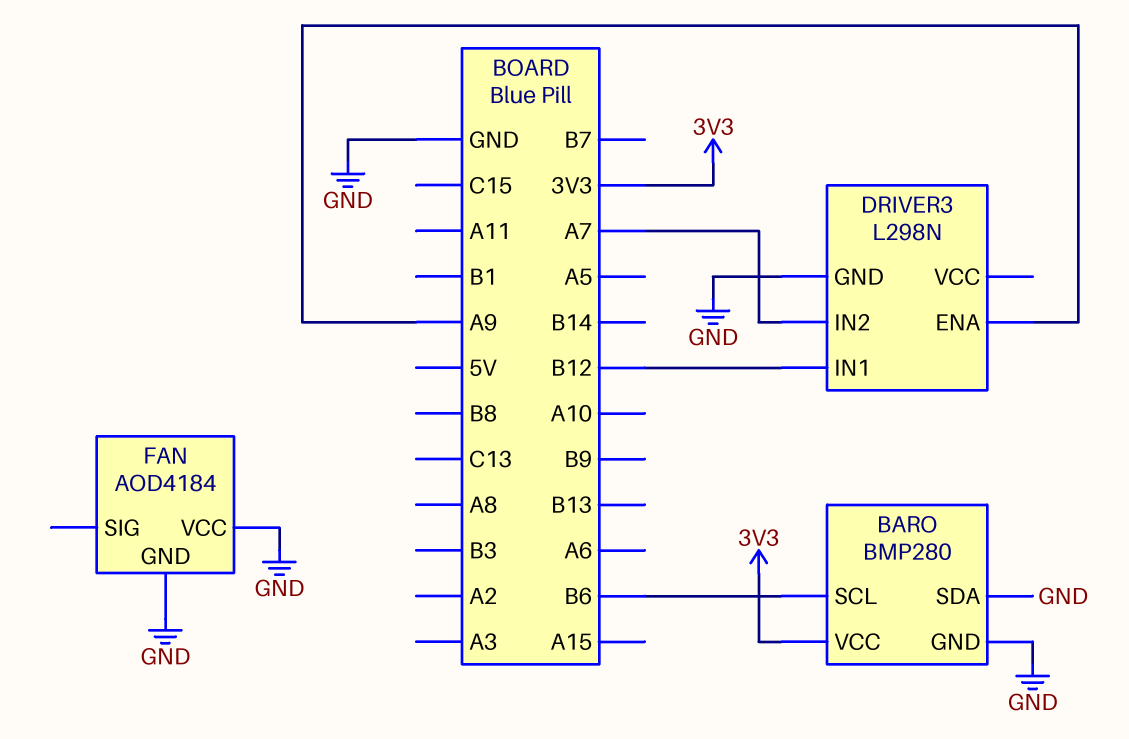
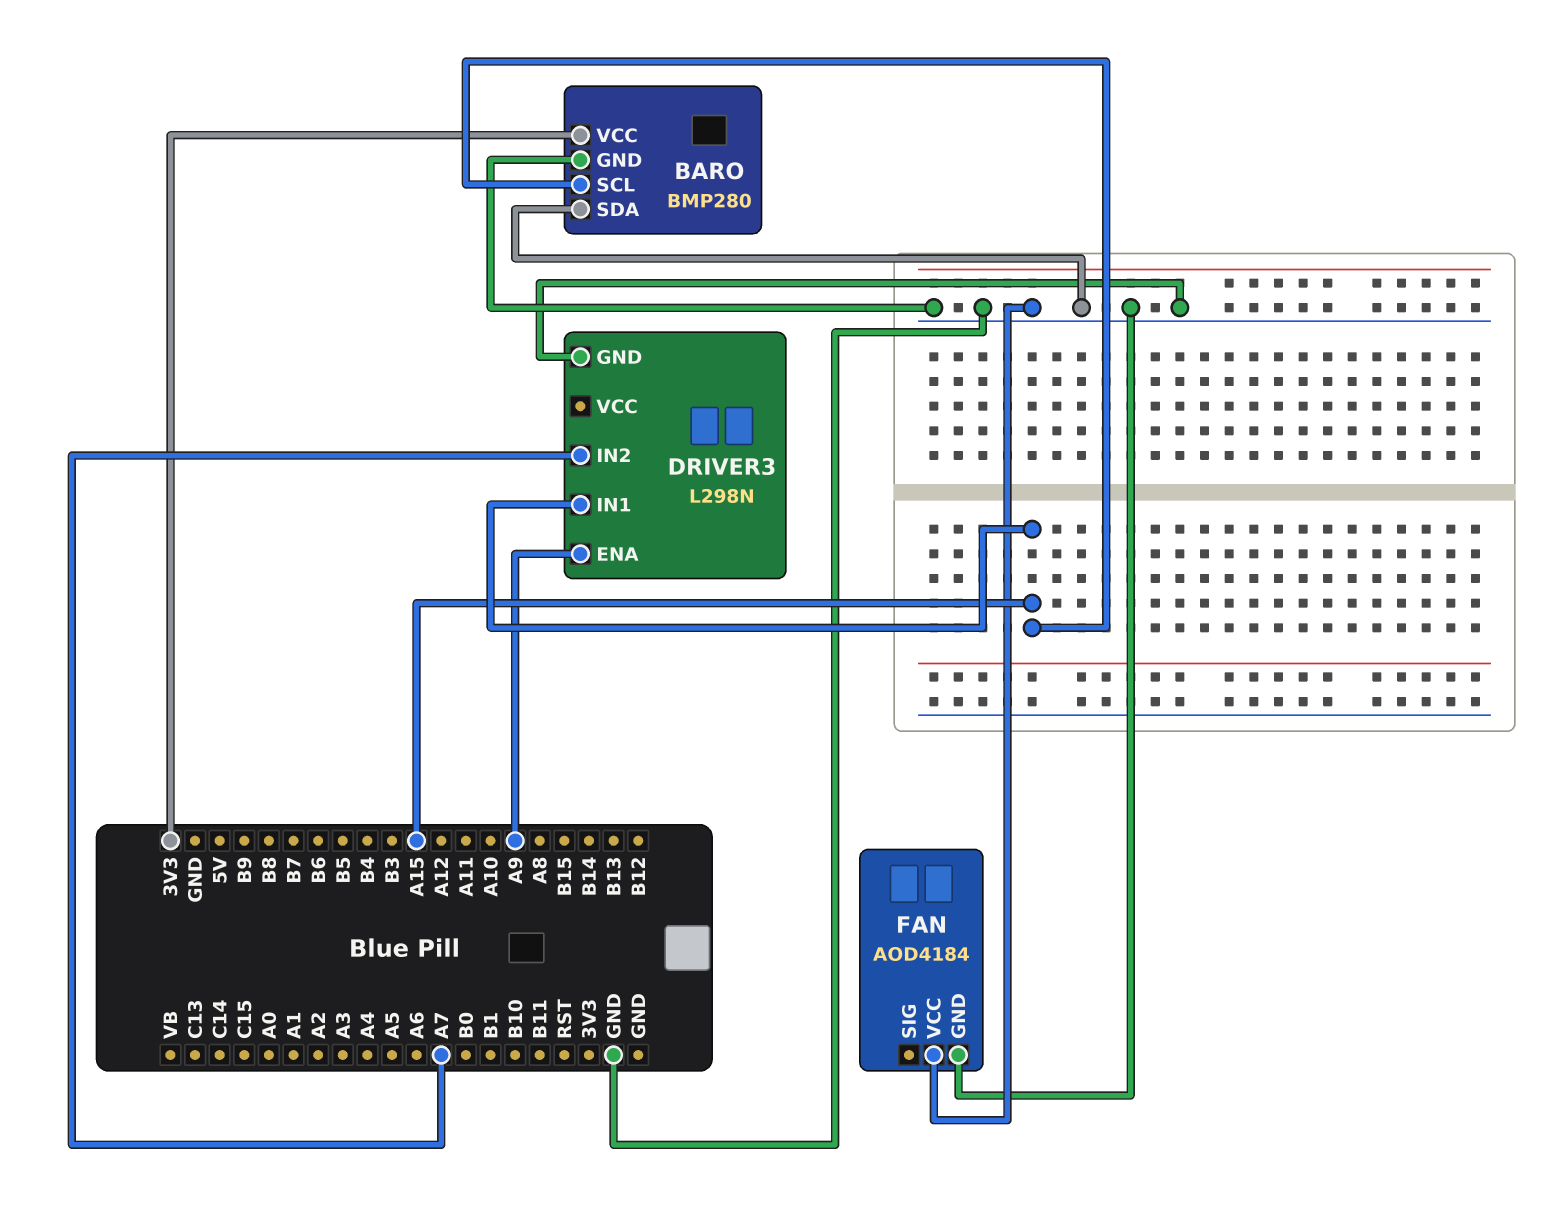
BARO pin SCL: B6 -> A15
DRIVER3 pin IN1: B12 -> A15

